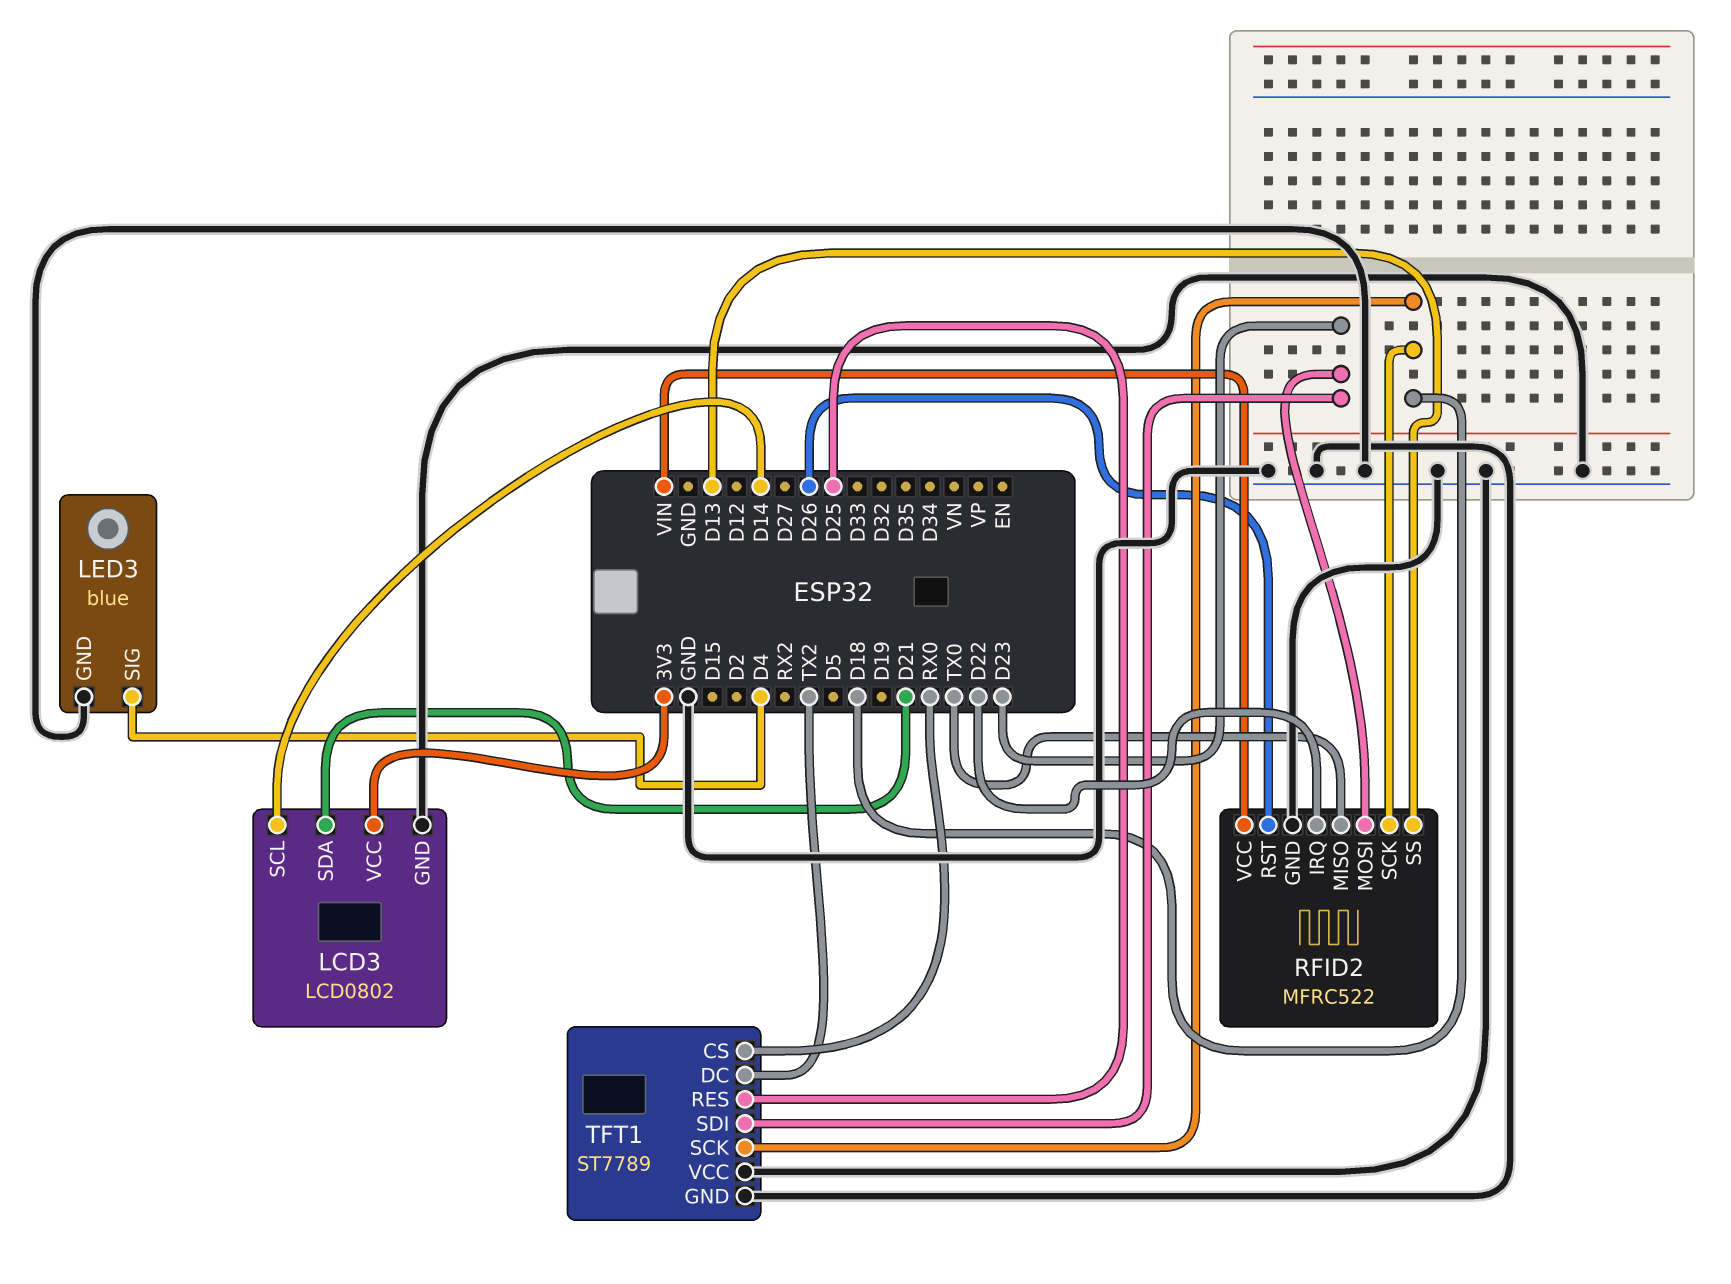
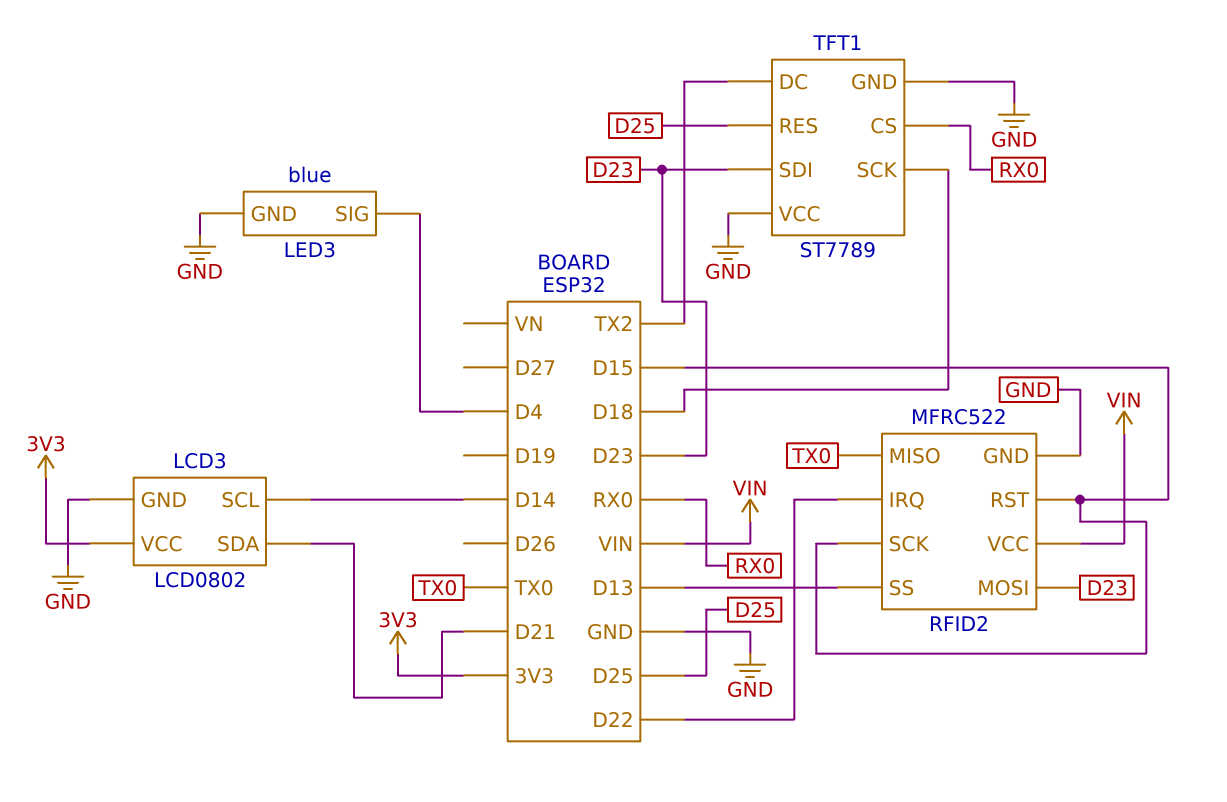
RFID2 pin RST: D26 -> D15
RFID2 pin SCK: D18 -> D15

